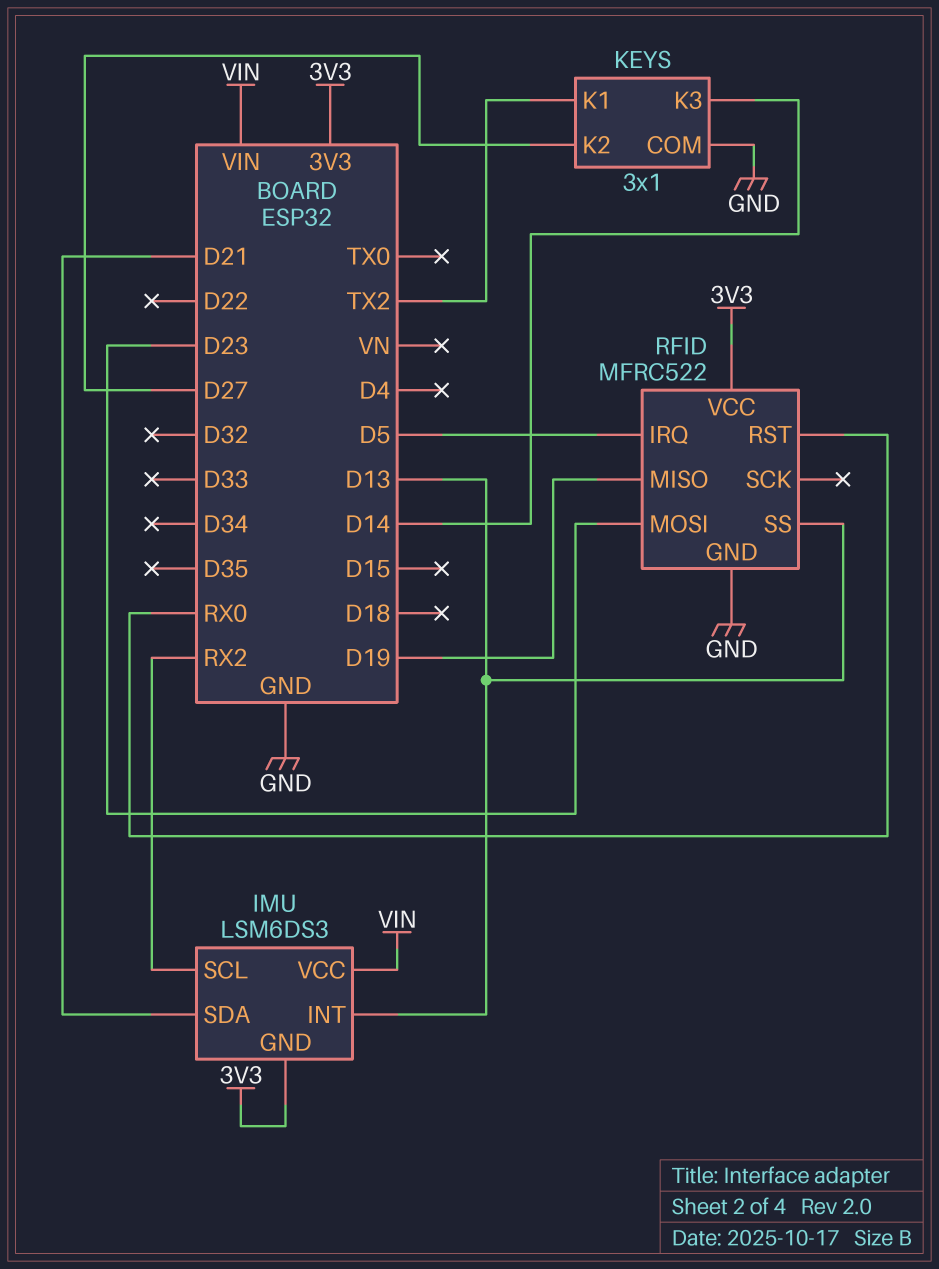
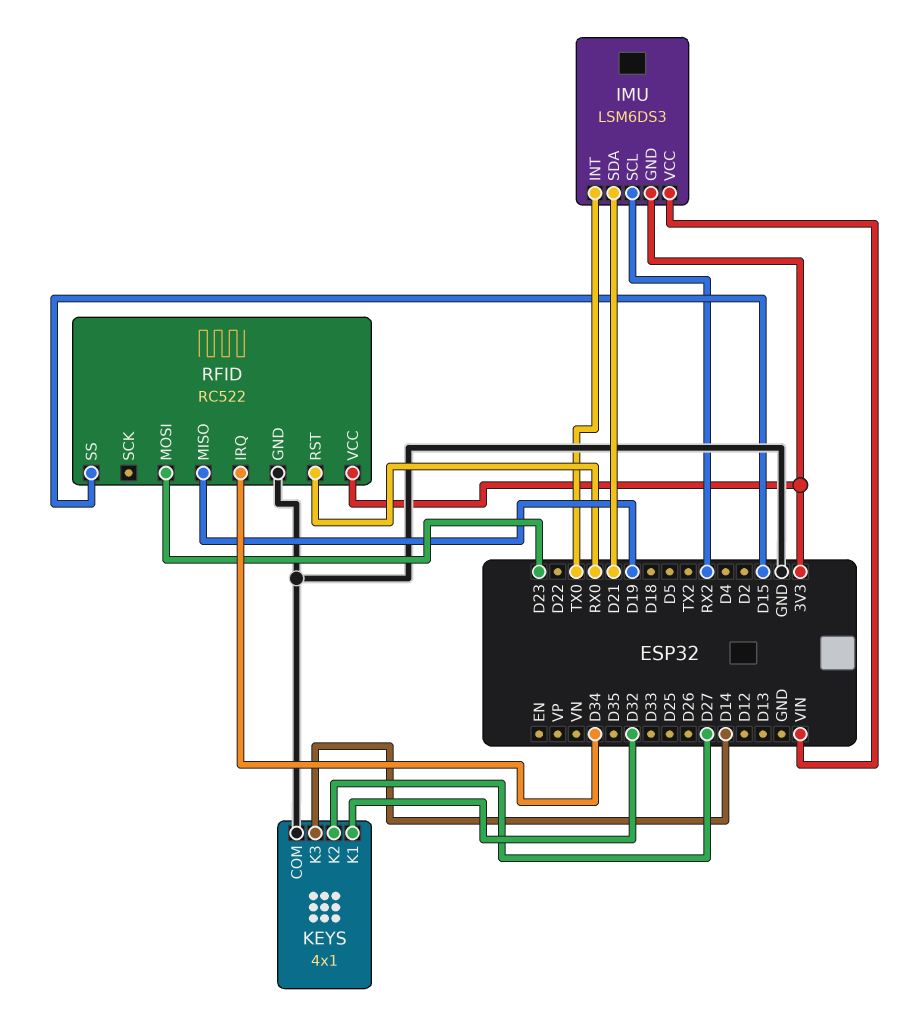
IMU pin INT: D13 -> TX0
KEYS: 3x1 -> 4x1
KEYS pin K1: TX2 -> D32
RFID: MFRC522 -> RC522
RFID pin IRQ: D5 -> D34
RFID pin SS: D13 -> D15

